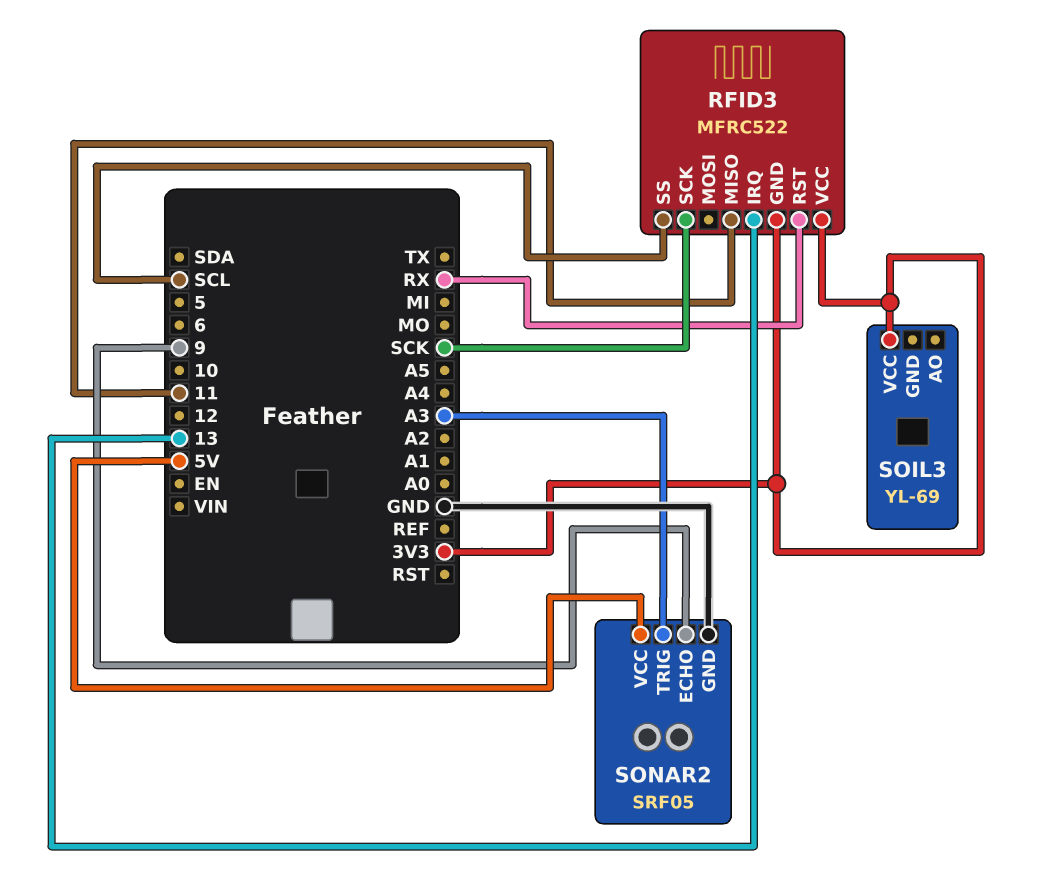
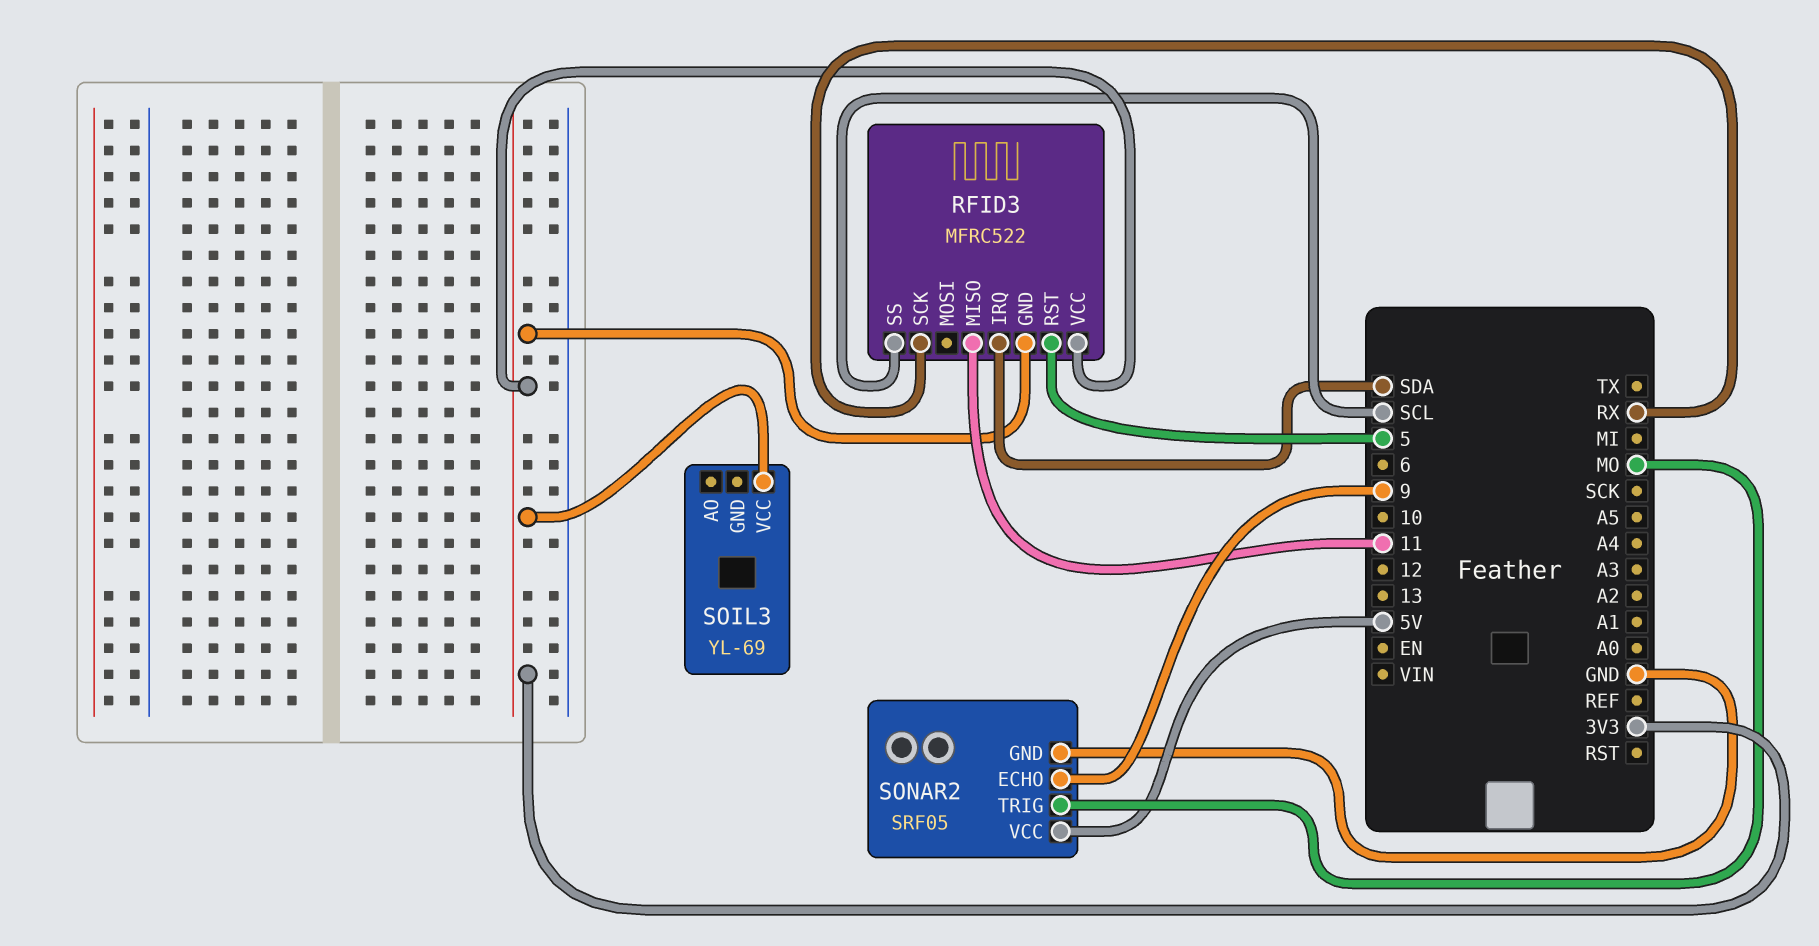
RFID3 pin IRQ: 13 -> SDA
RFID3 pin RST: RX -> 5
RFID3 pin SCK: SCK -> RX
SONAR2 pin TRIG: A3 -> MO

